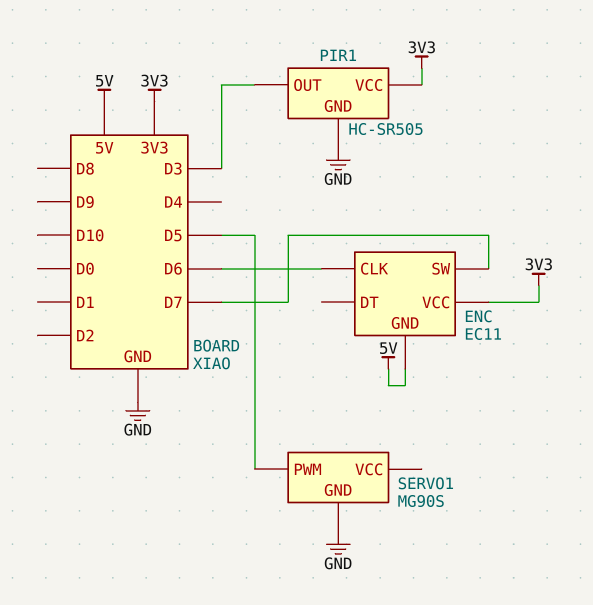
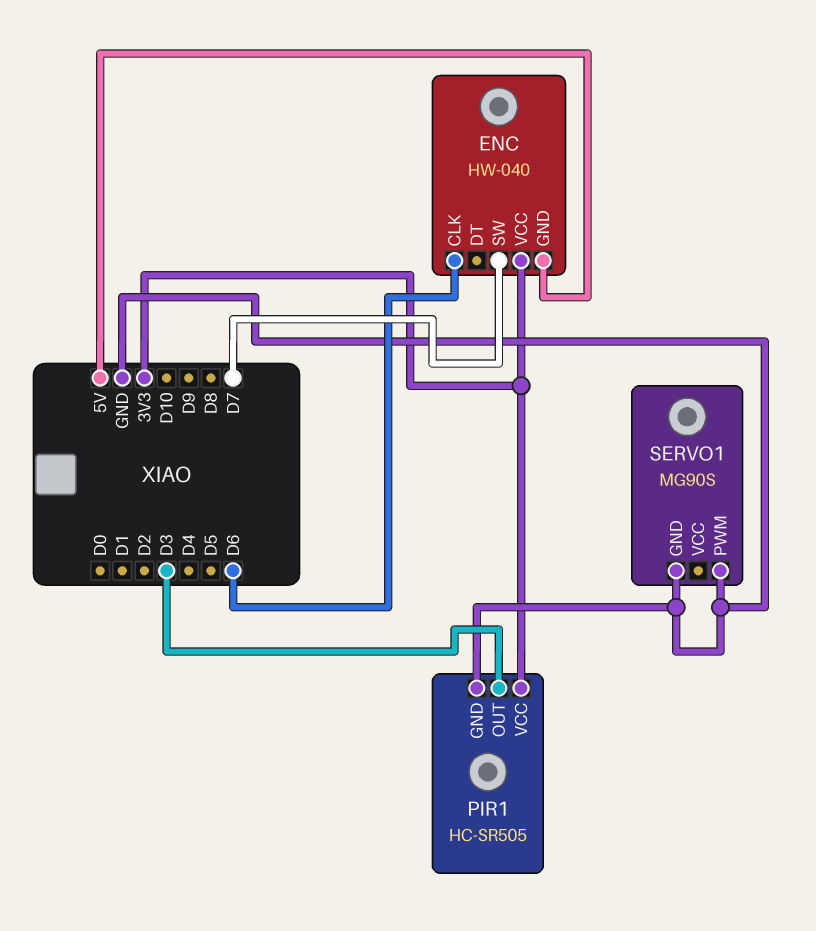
ENC: EC11 -> HW-040
SERVO1 pin PWM: D5 -> GND

